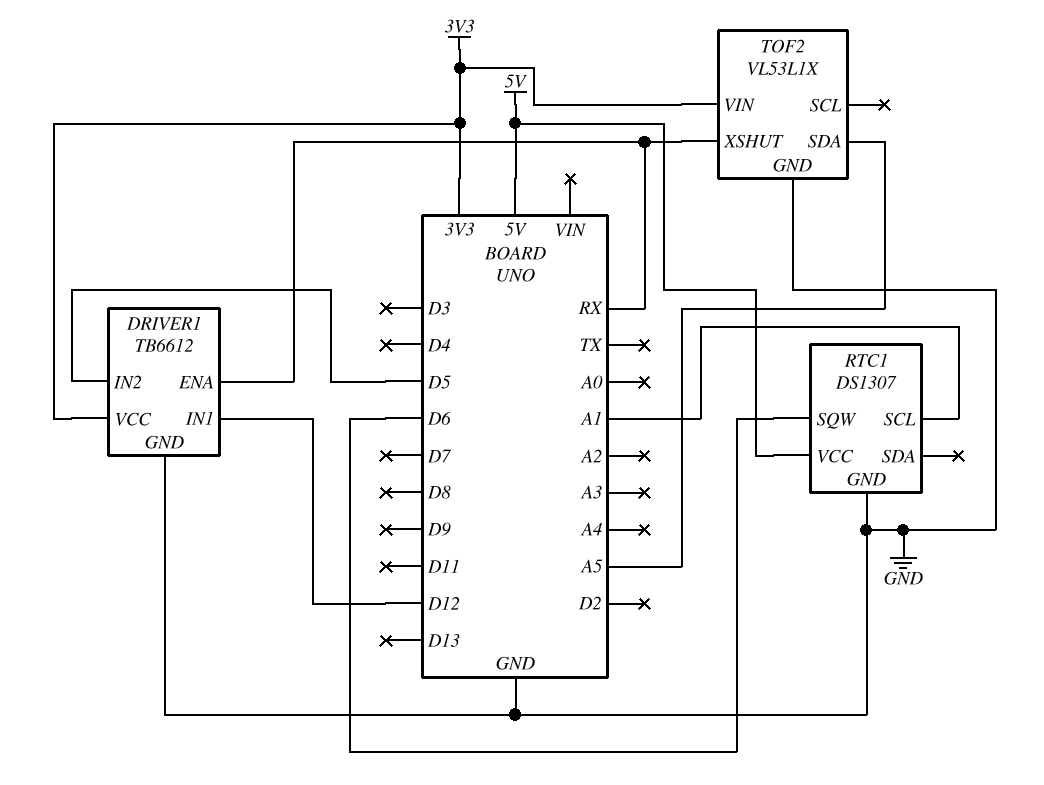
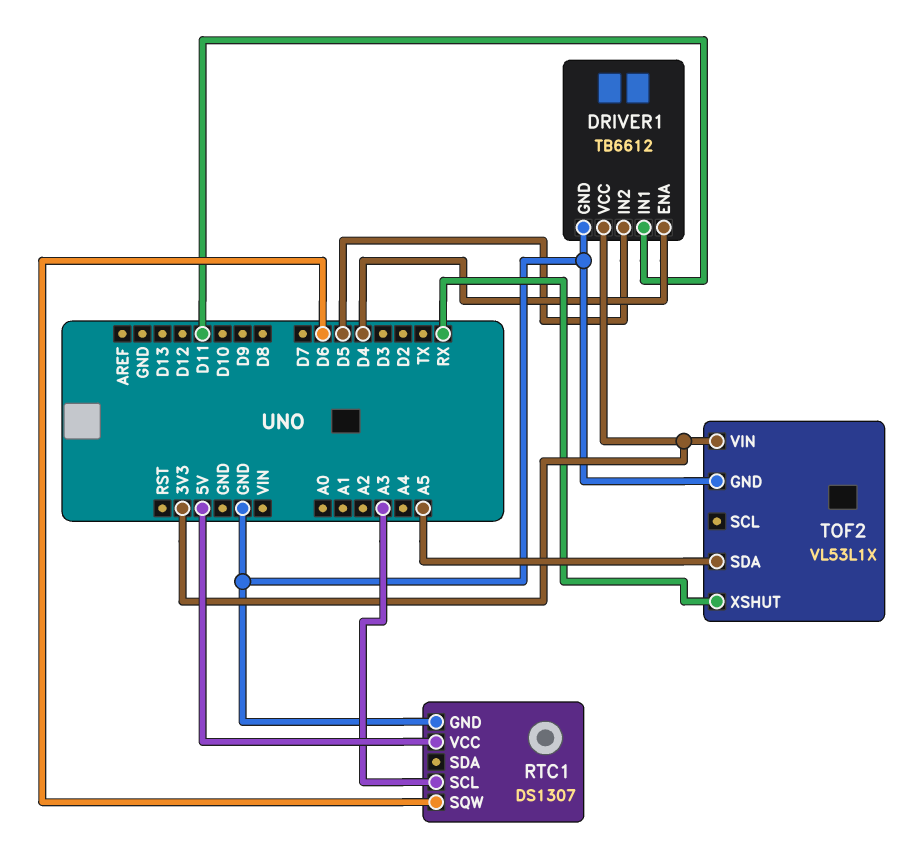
DRIVER1 pin ENA: RX -> D4
DRIVER1 pin IN1: D12 -> D11
RTC1 pin SCL: A1 -> A3

